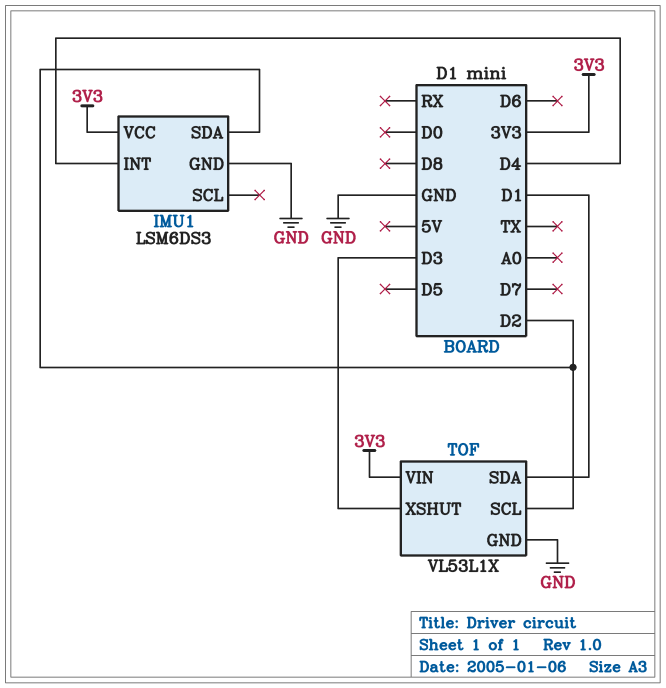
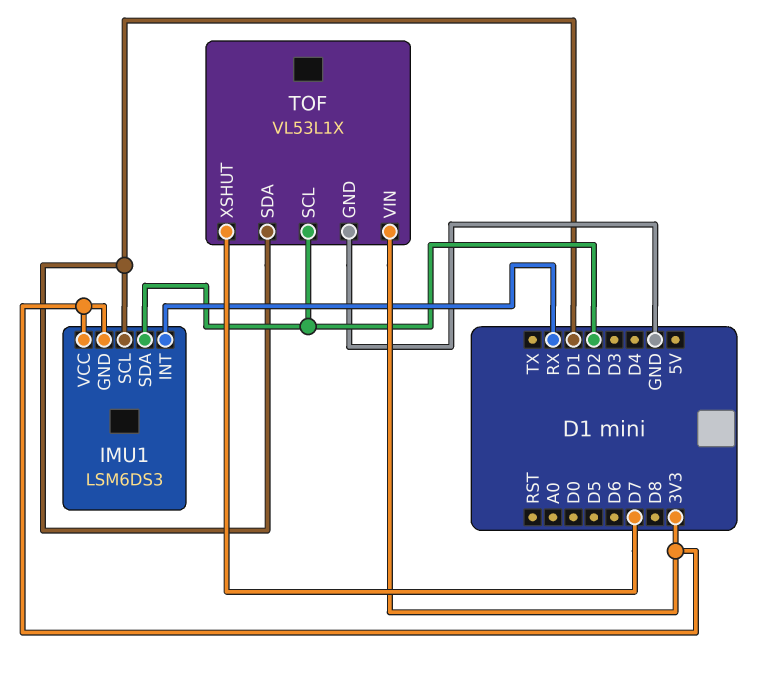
IMU1 pin GND: GND -> 3V3
IMU1 pin INT: D4 -> RX
IMU1 pin SCL: none -> D1
TOF pin XSHUT: D3 -> D7

